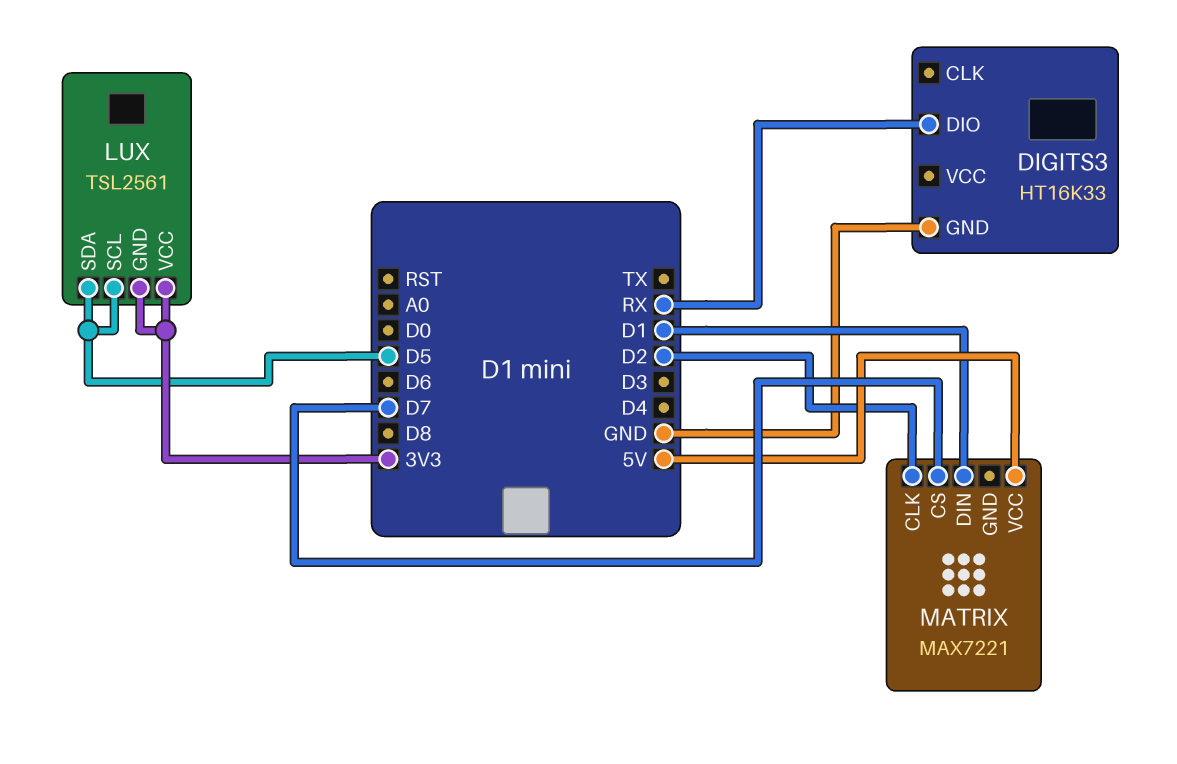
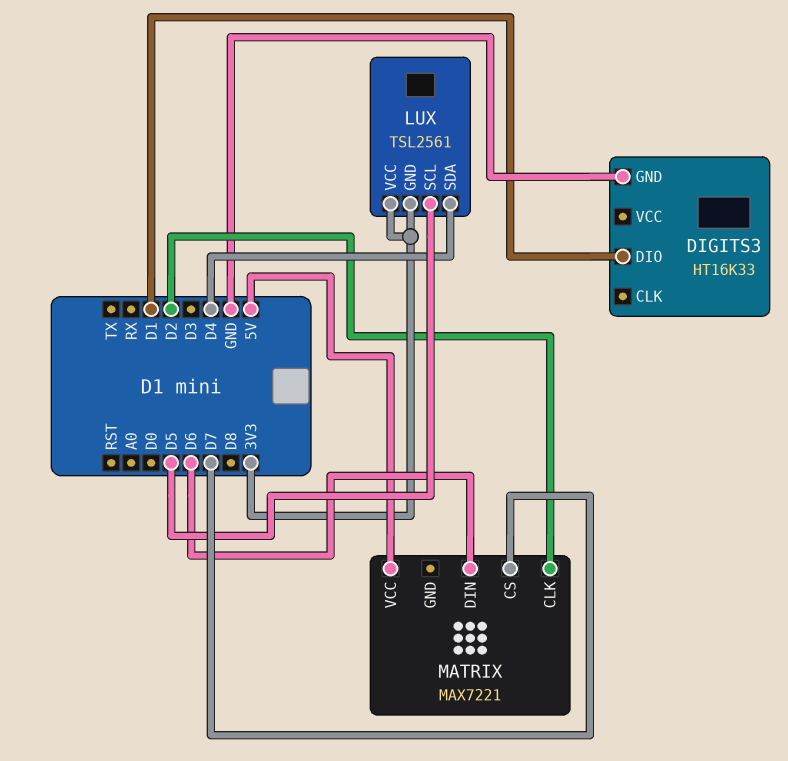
DIGITS3 pin DIO: RX -> D1
LUX pin SDA: D5 -> D4
MATRIX pin DIN: D1 -> D6

